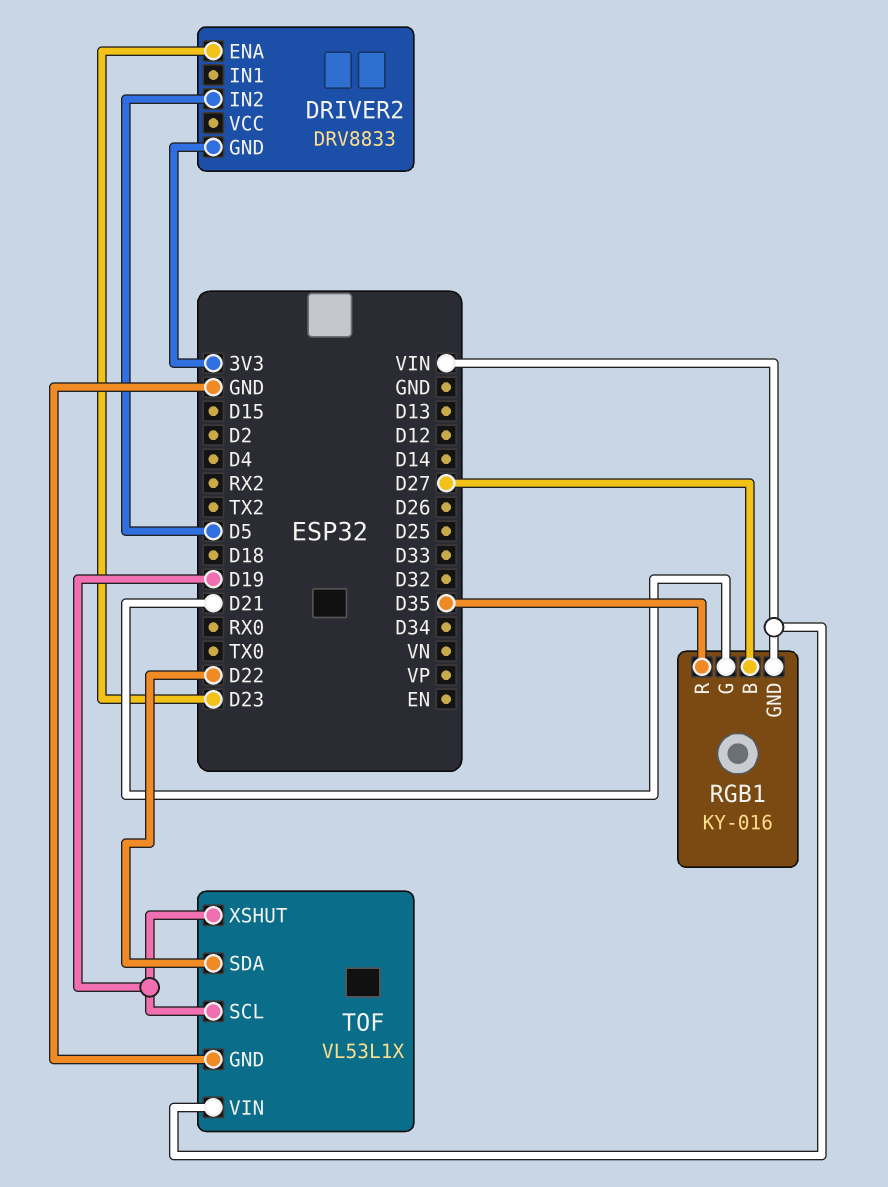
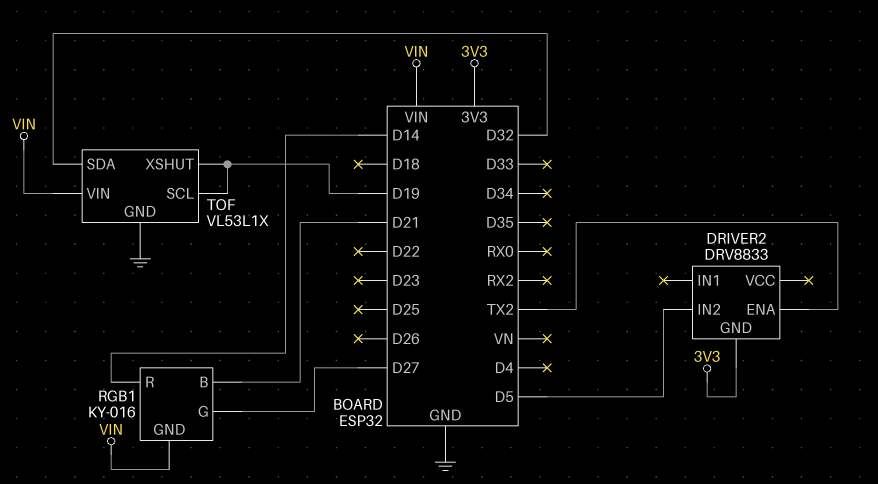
DRIVER2 pin ENA: D23 -> TX2
RGB1 pin B: D27 -> D21
RGB1 pin G: D21 -> D27
RGB1 pin R: D35 -> D14
TOF pin SDA: D22 -> D32

